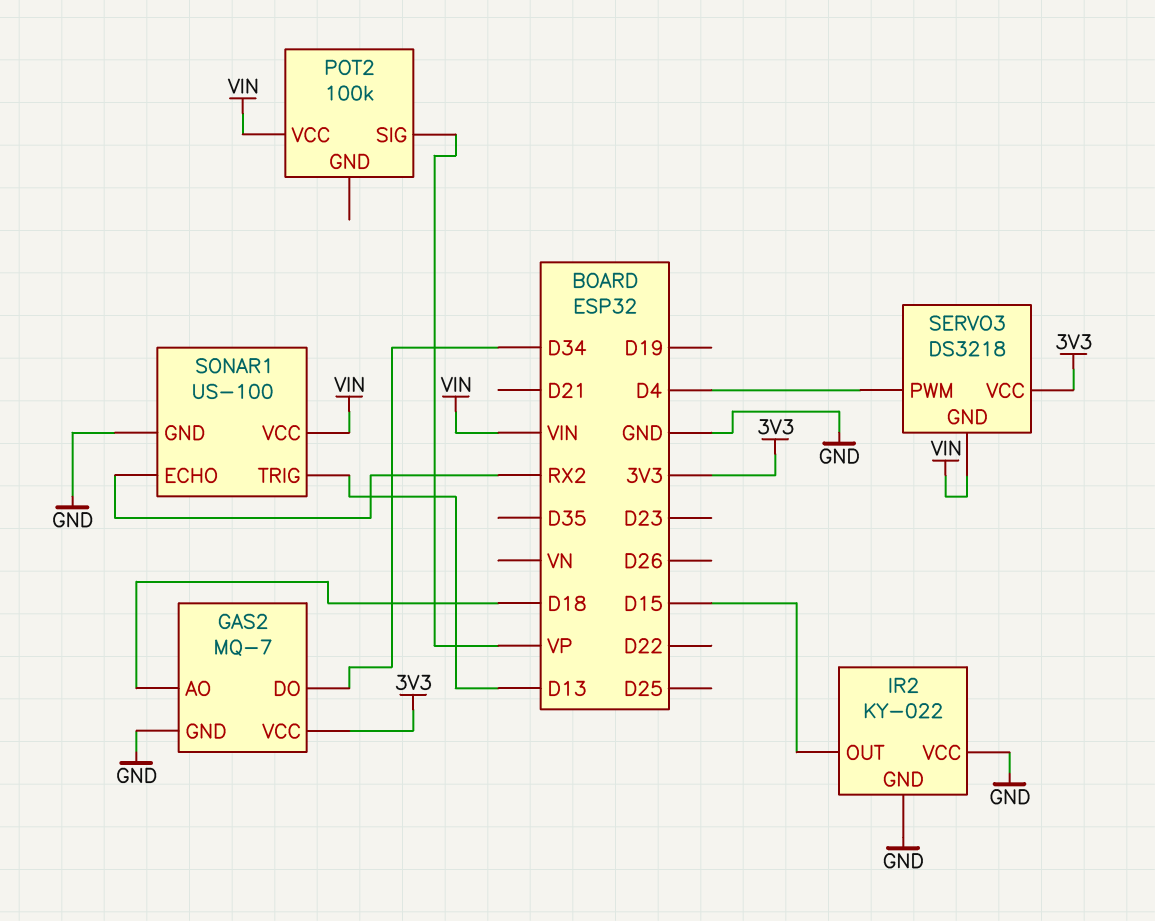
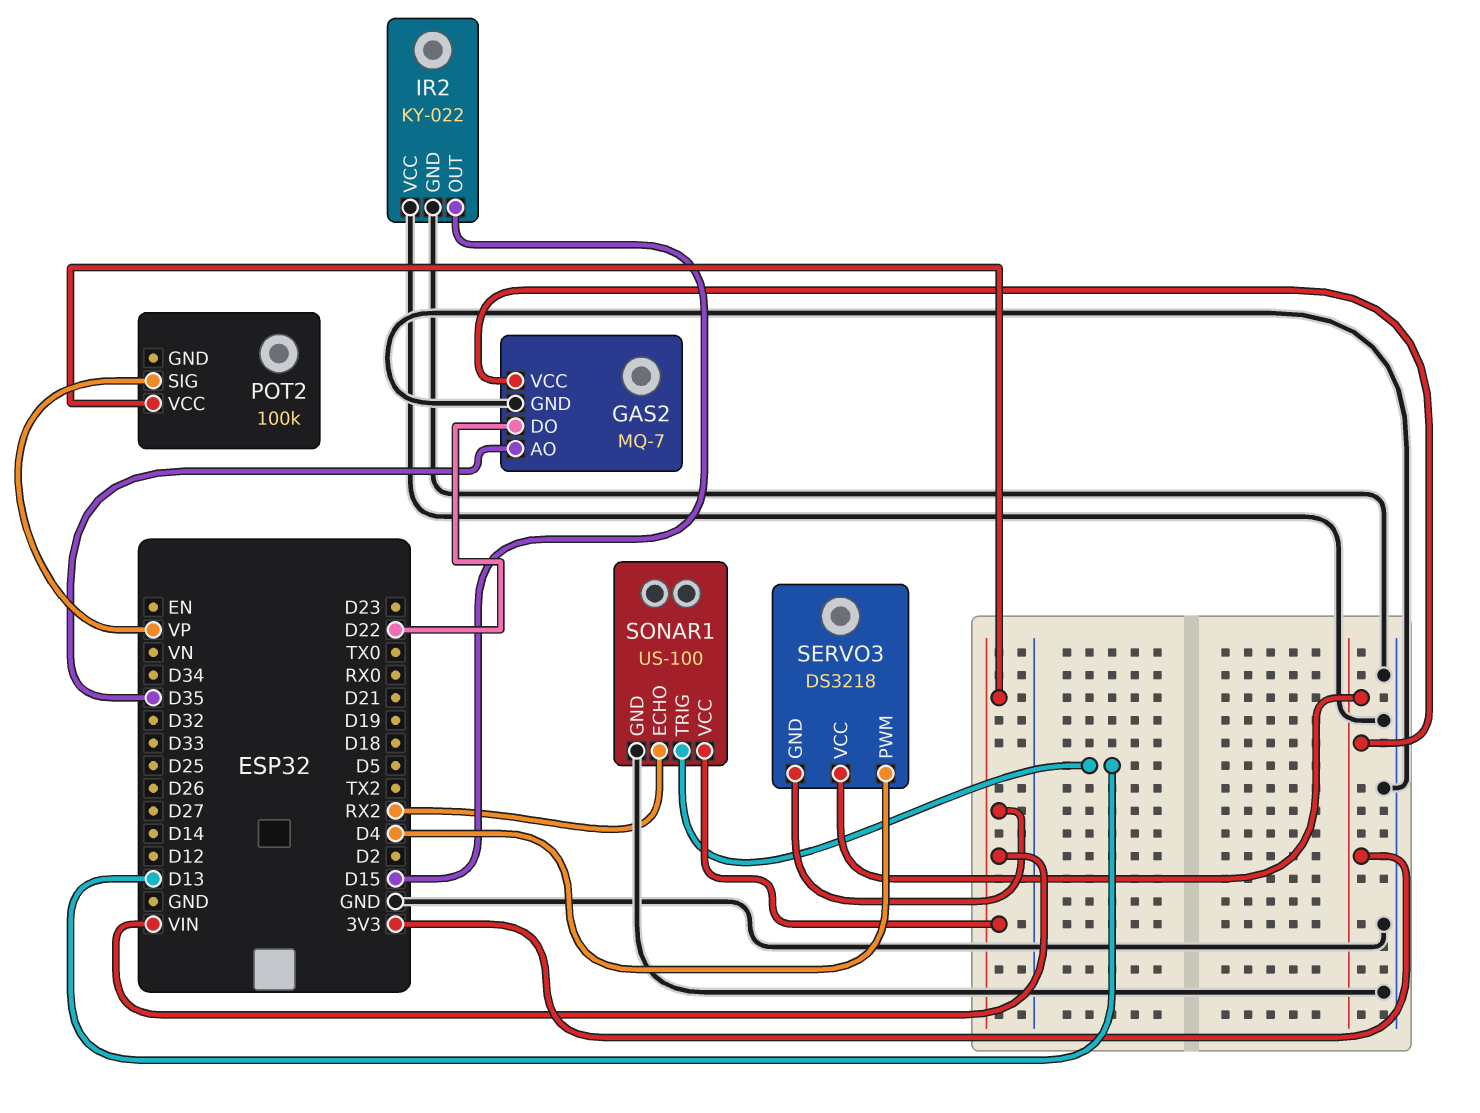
GAS2 pin AO: D18 -> D35
GAS2 pin DO: D34 -> D22

